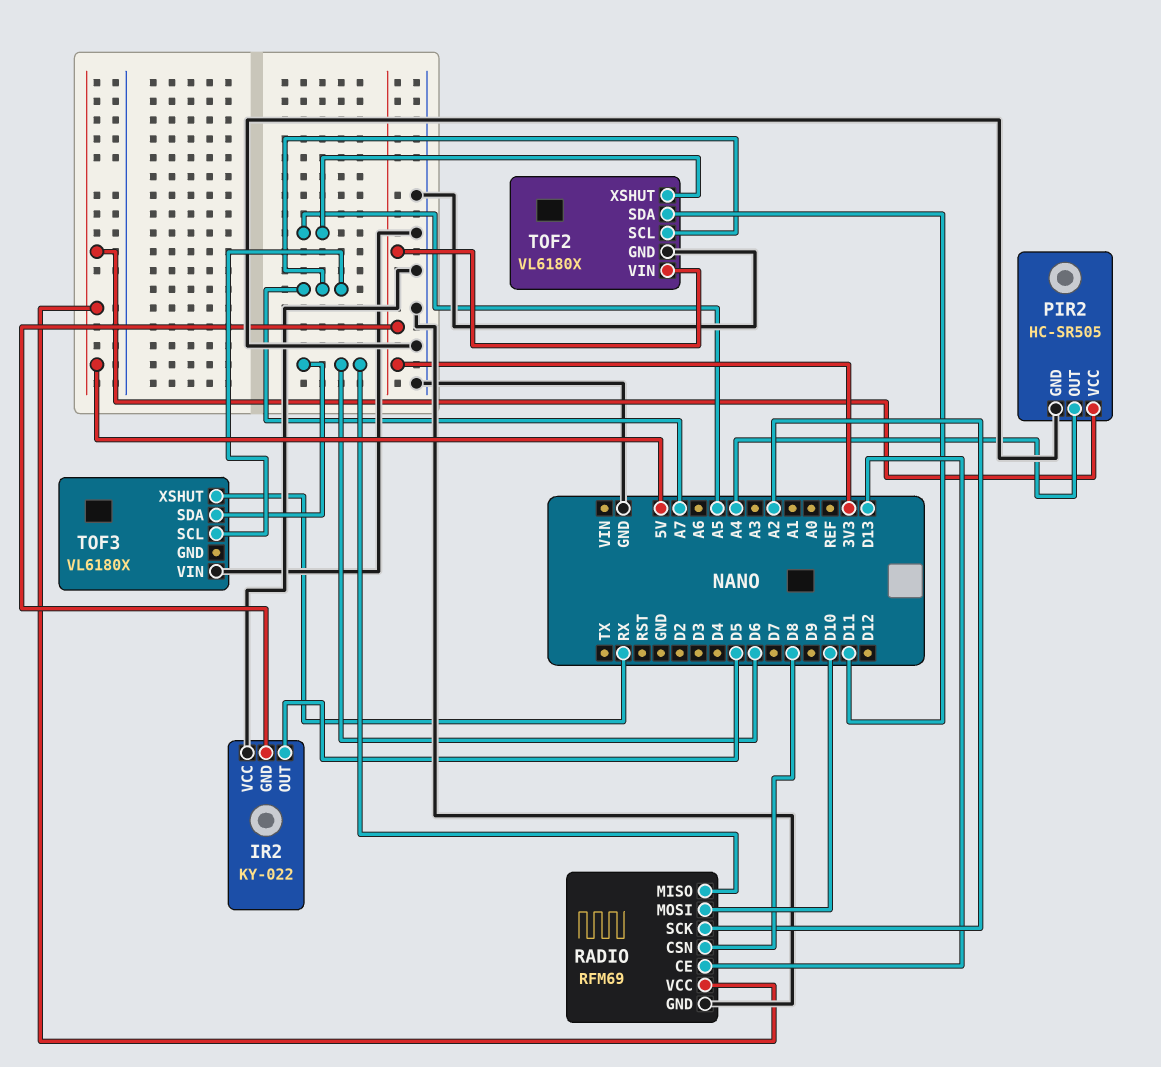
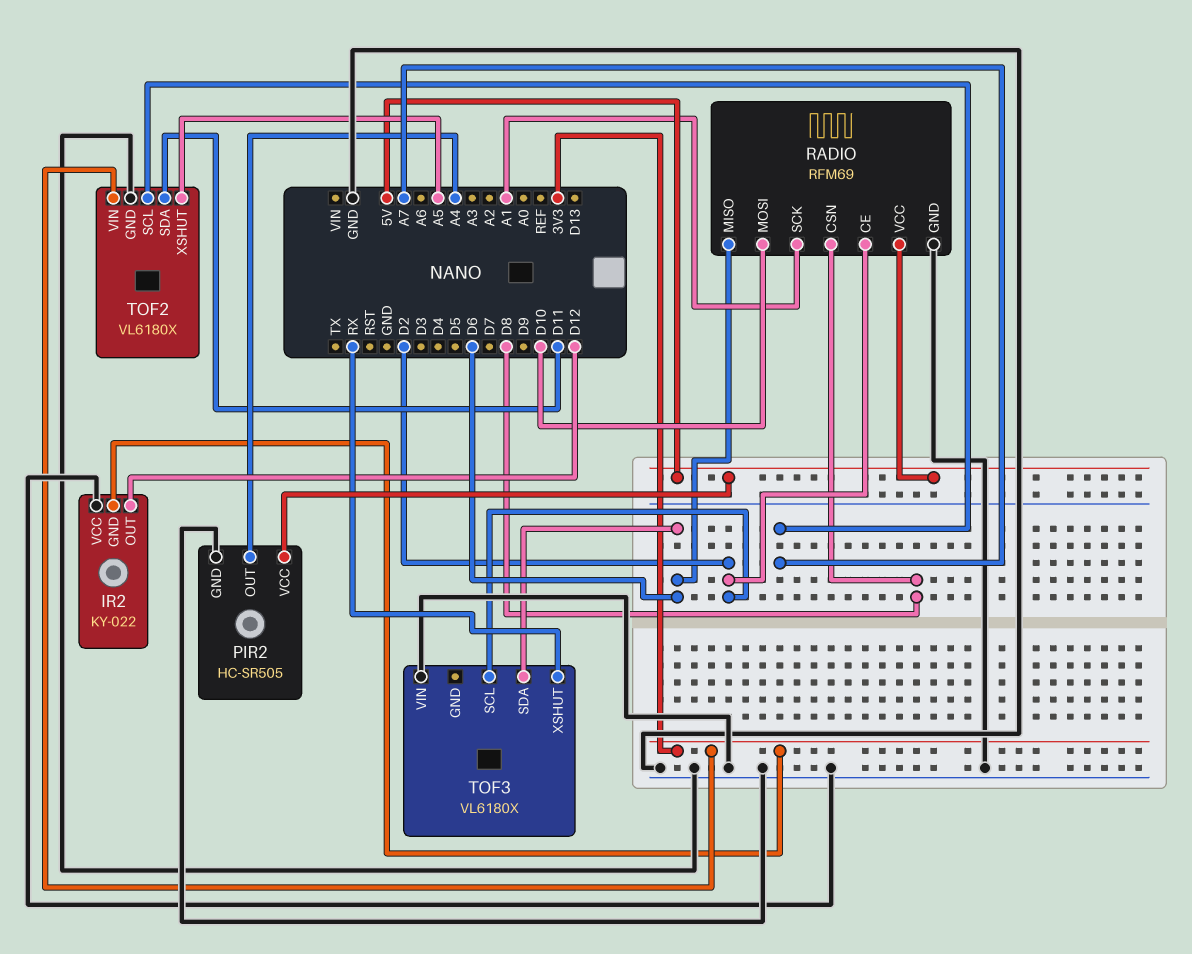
IR2 pin OUT: D5 -> D12
RADIO pin CE: D13 -> D2
RADIO pin SCK: A2 -> A1
TOF3 pin SCL: A7 -> D2

